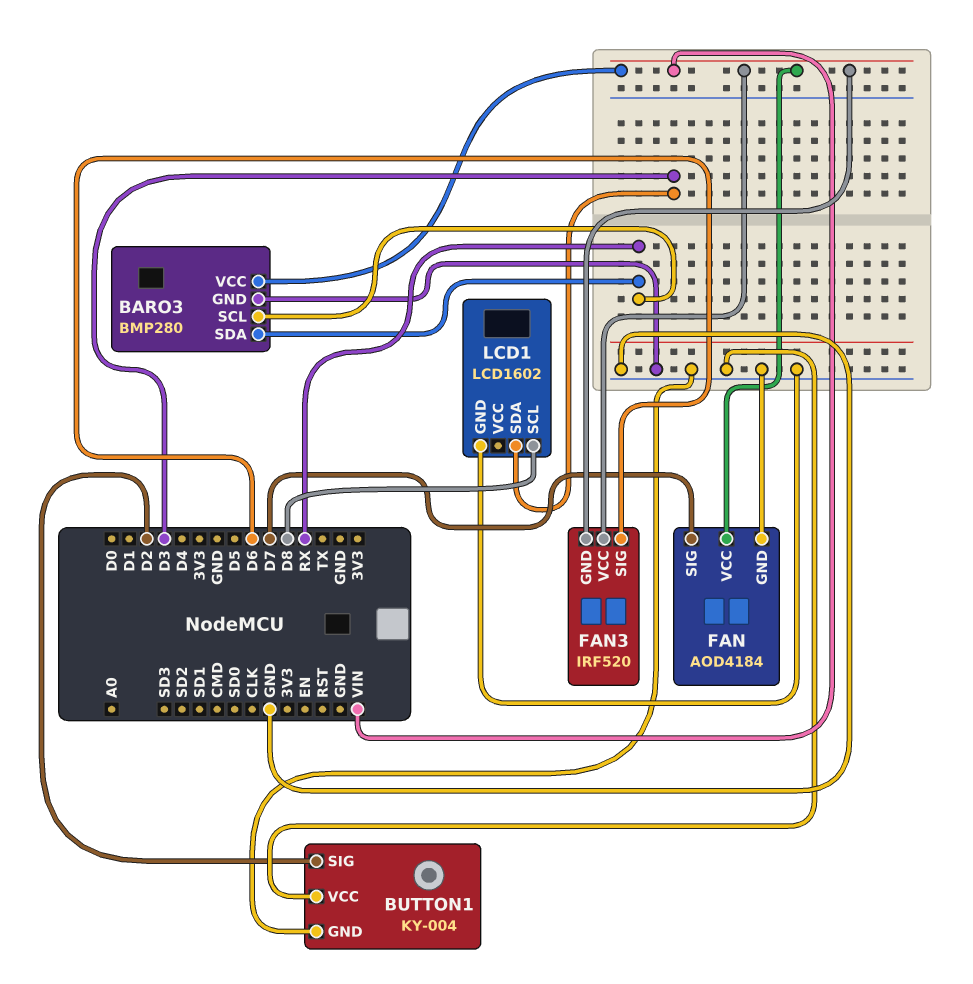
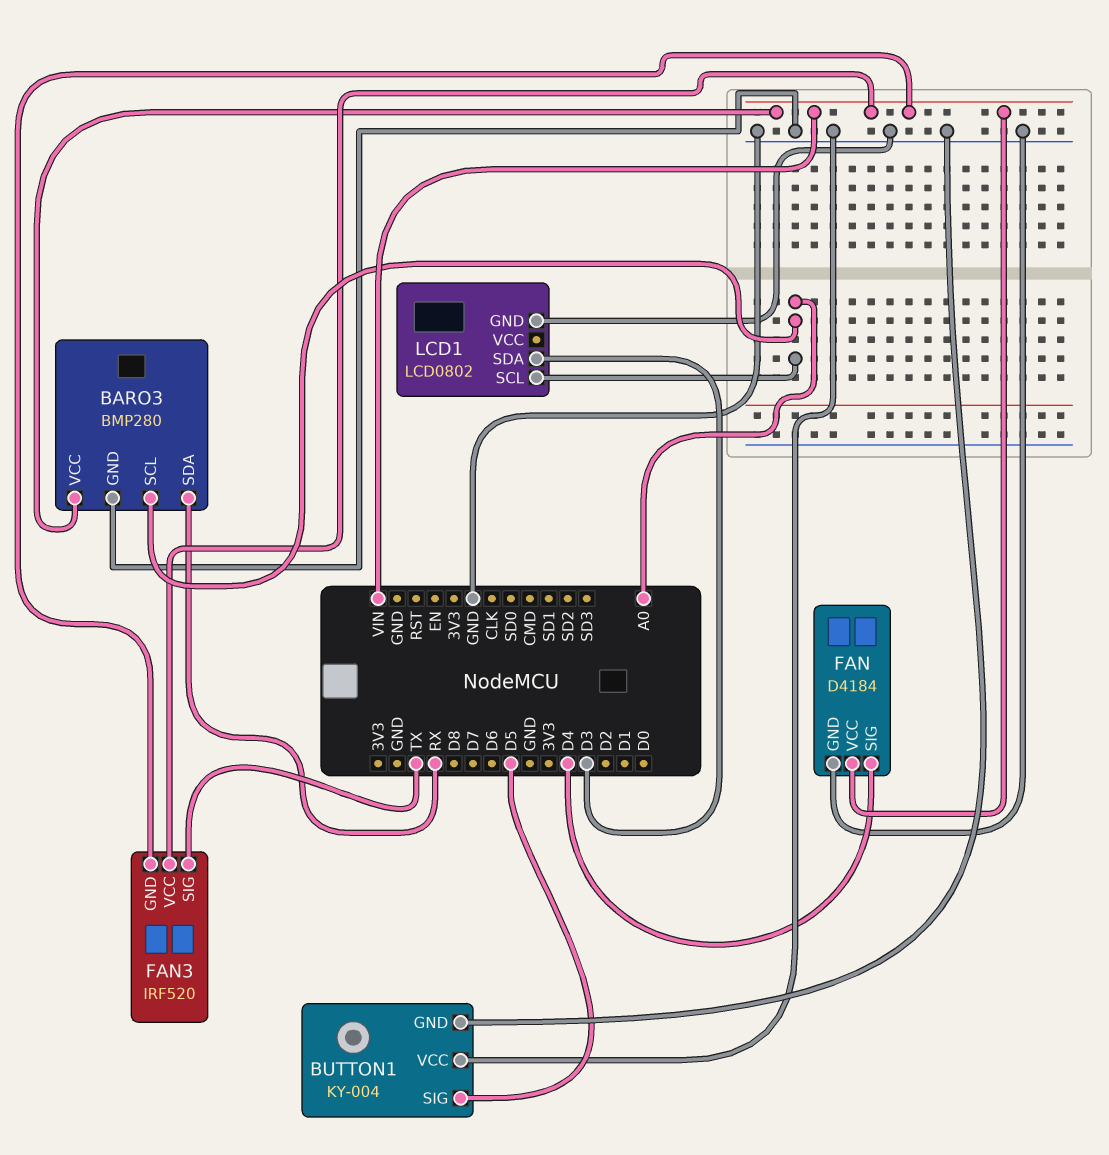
BARO3 pin SCL: RX -> A0
BUTTON1 pin SIG: D2 -> D5
FAN: AOD4184 -> D4184
FAN pin SIG: D7 -> D4
FAN3 pin SIG: D6 -> TX
LCD1: LCD1602 -> LCD0802
LCD1 pin SCL: D8 -> A0

